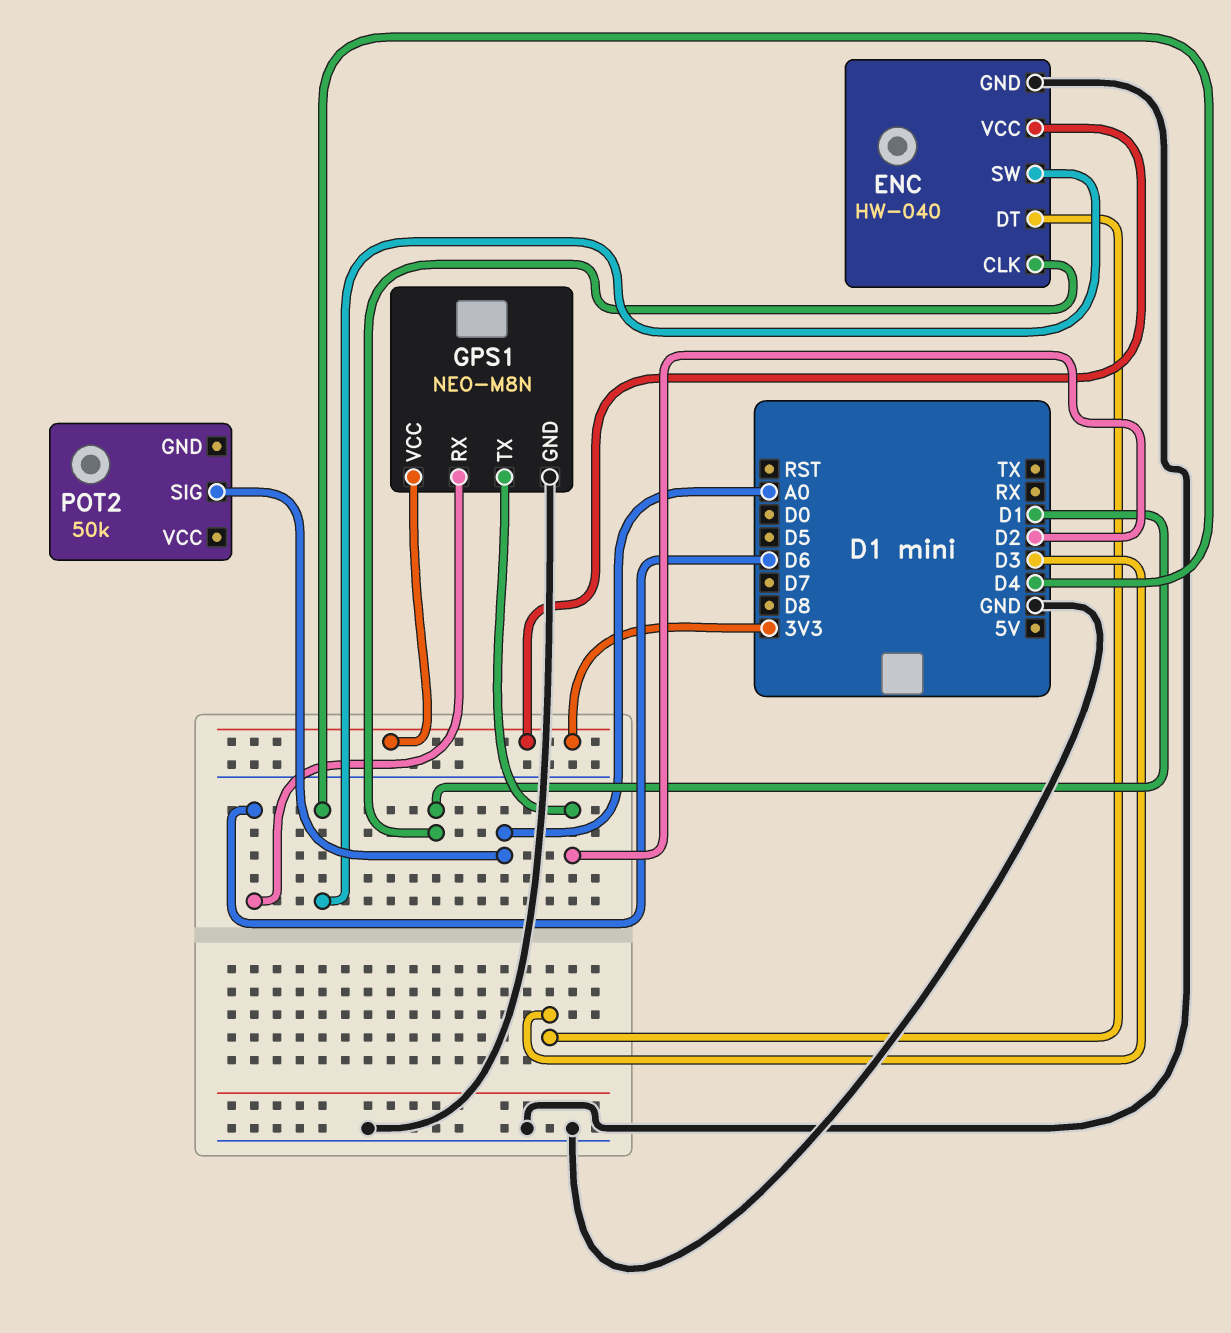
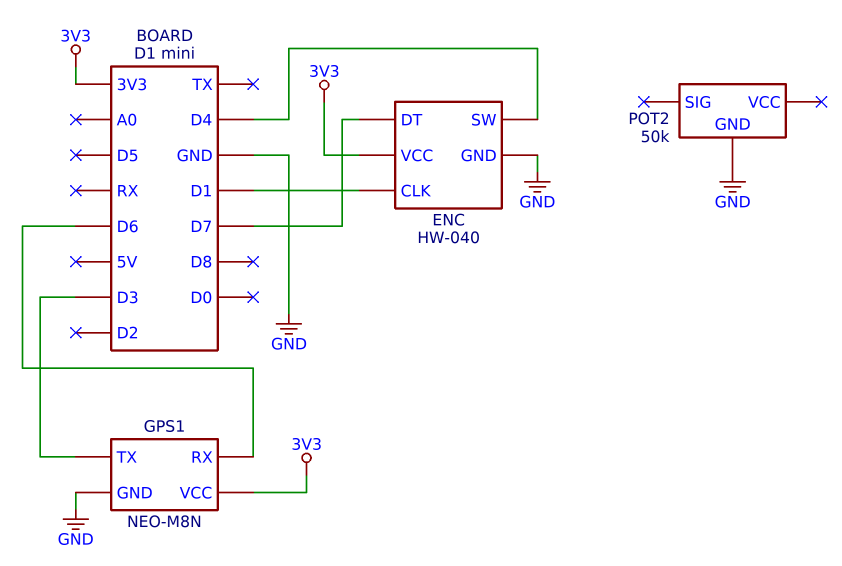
ENC pin DT: D3 -> D7
GPS1 pin TX: D2 -> D3
POT2 pin GND: none -> GND
POT2 pin SIG: A0 -> none

